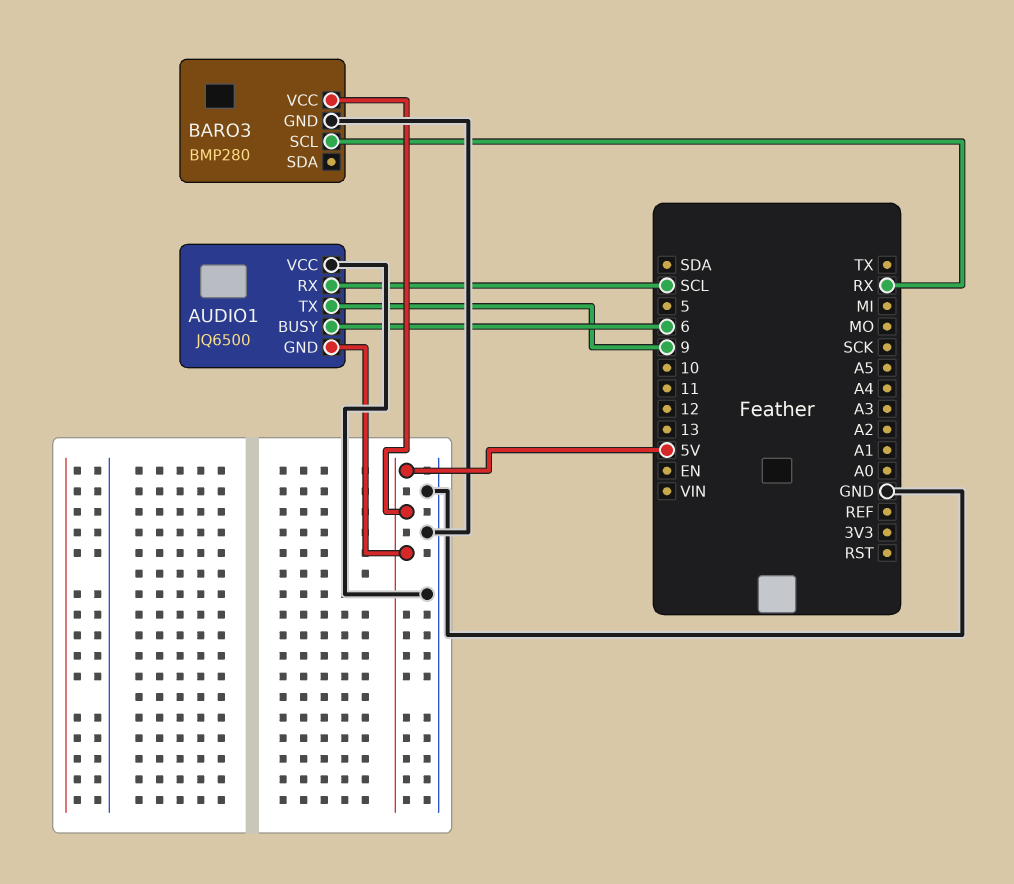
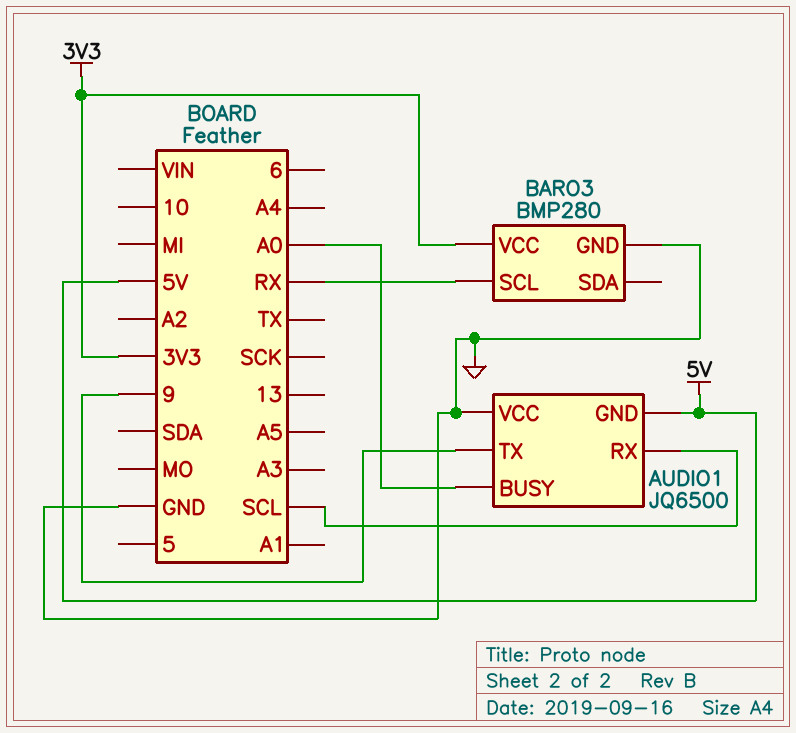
AUDIO1 pin BUSY: 6 -> A0
BARO3 pin VCC: 5V -> 3V3

